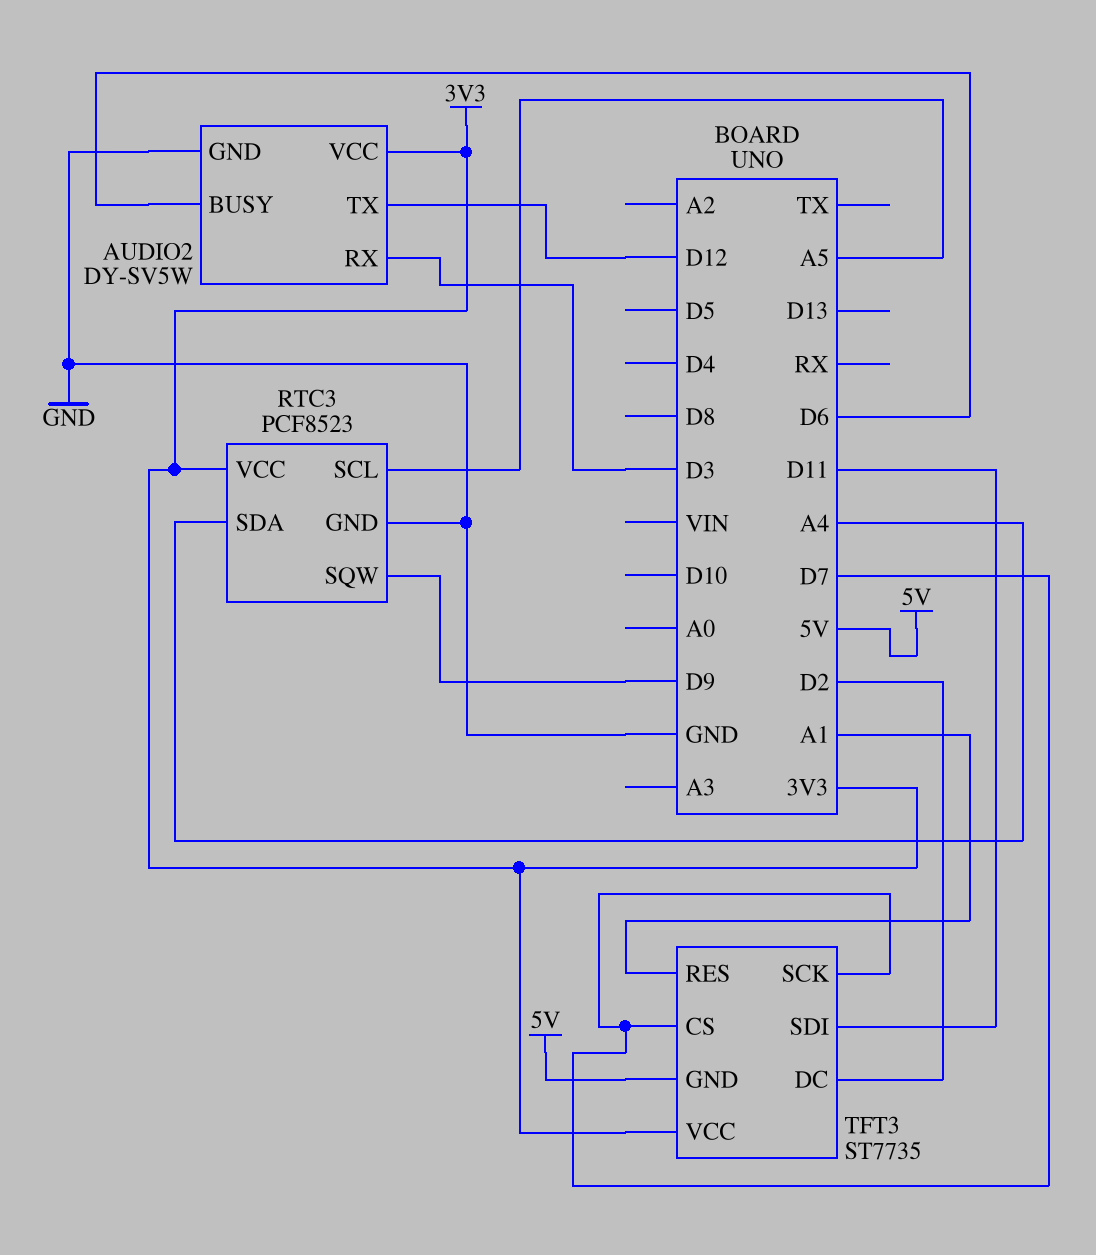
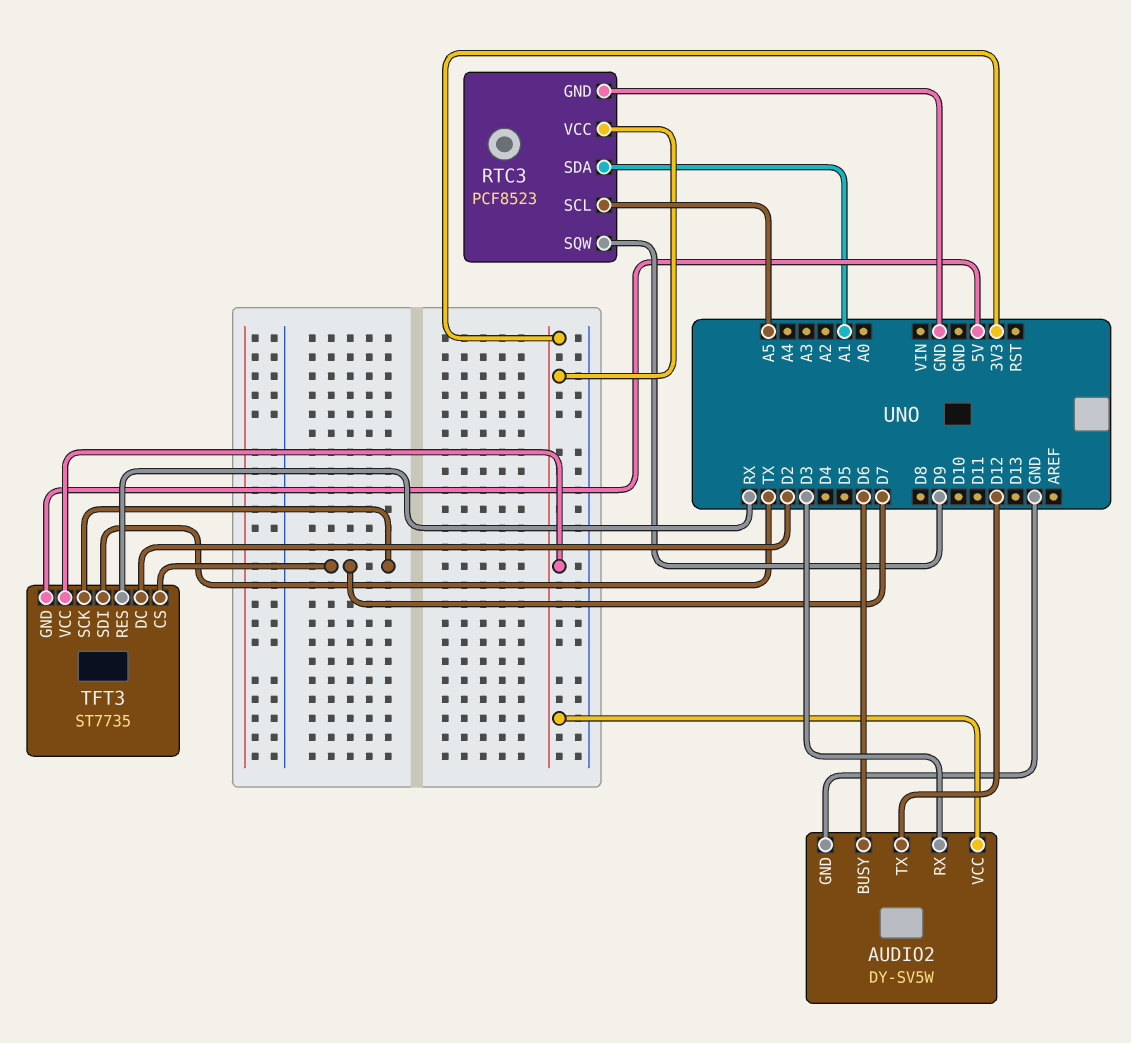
RTC3 pin SDA: A4 -> A1
TFT3 pin RES: A1 -> RX
TFT3 pin SDI: D11 -> TX

